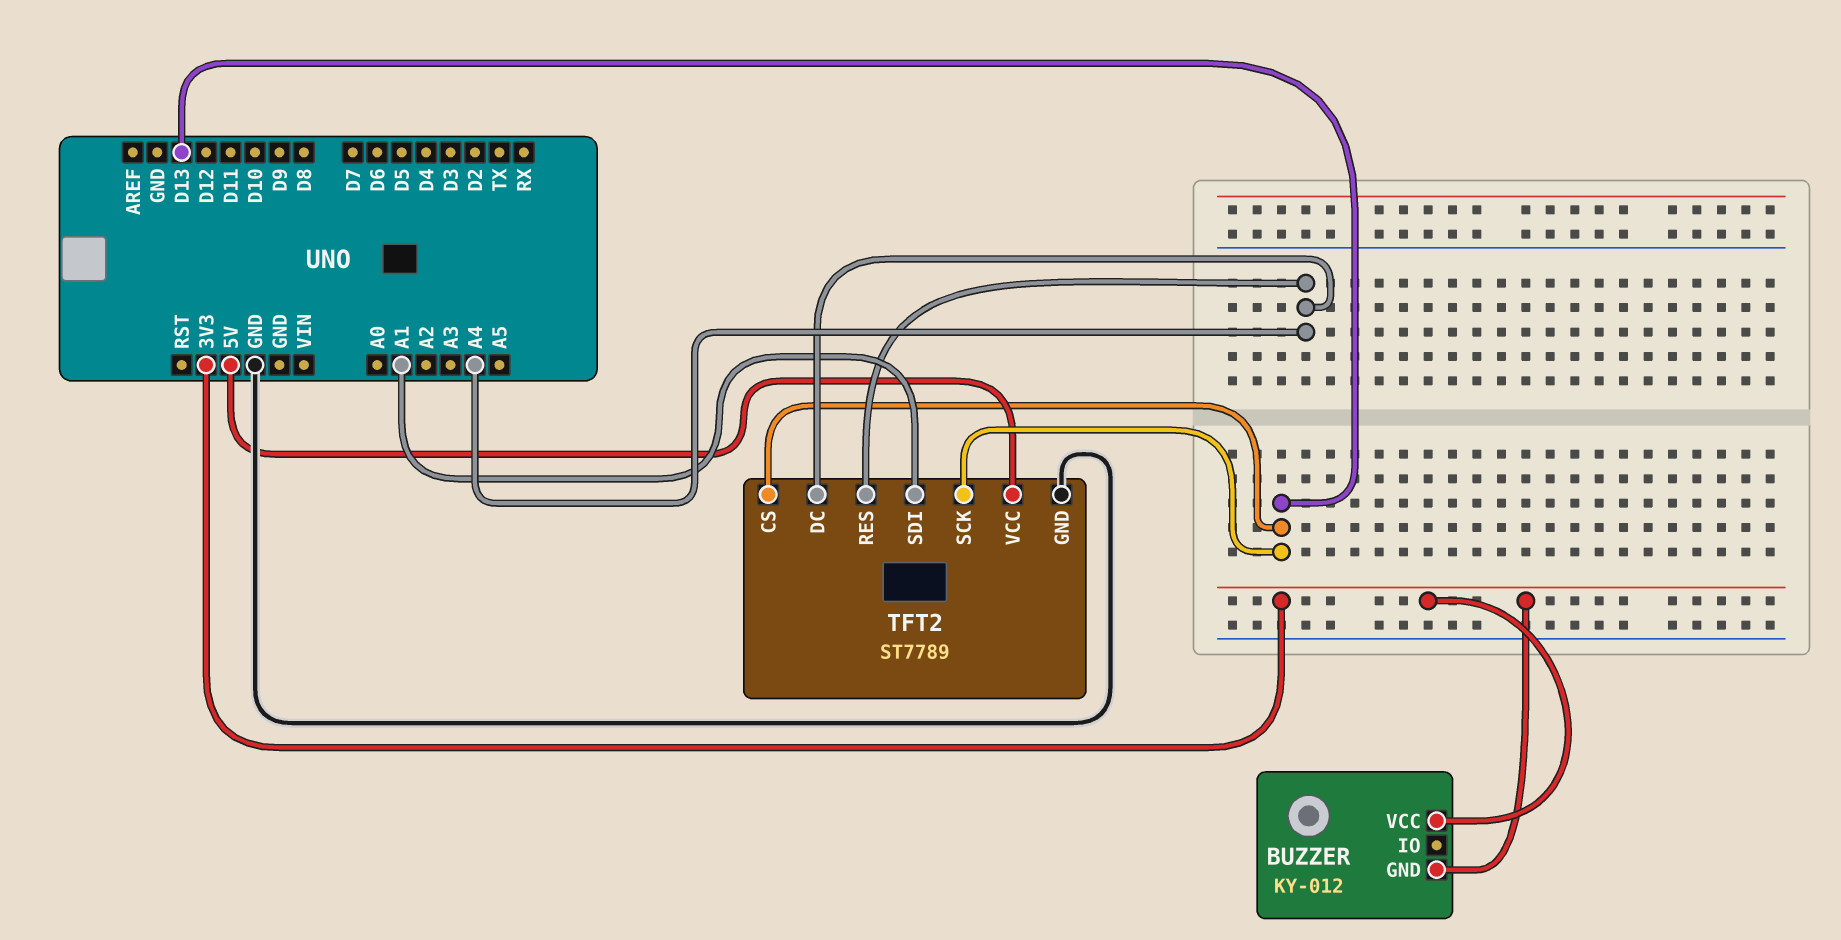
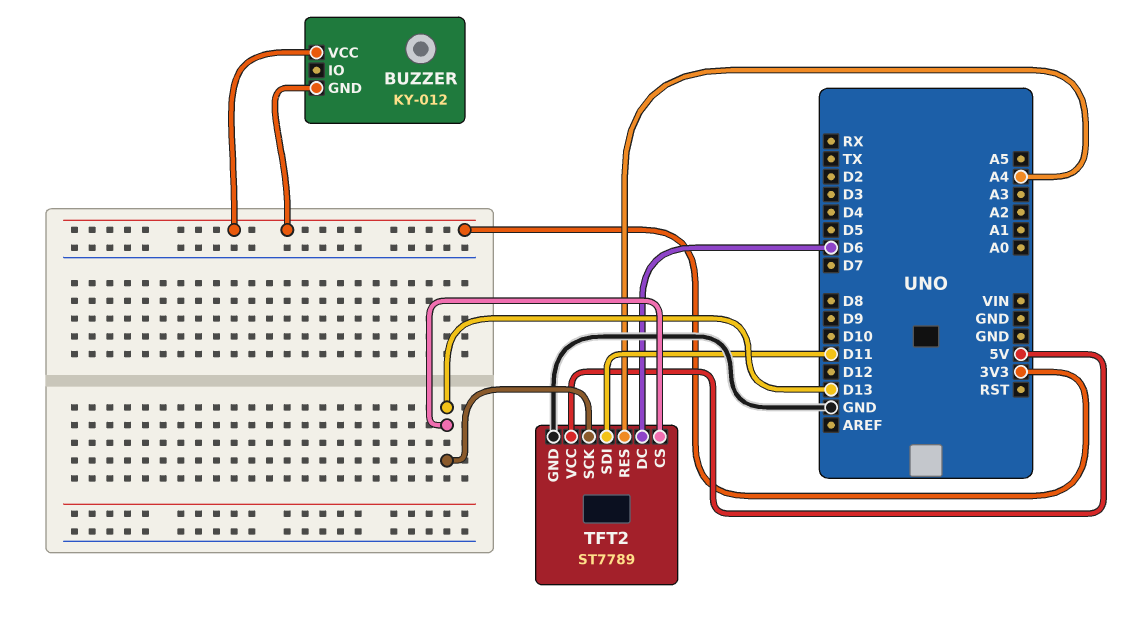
TFT2 pin DC: A4 -> D6
TFT2 pin SDI: A1 -> D11

